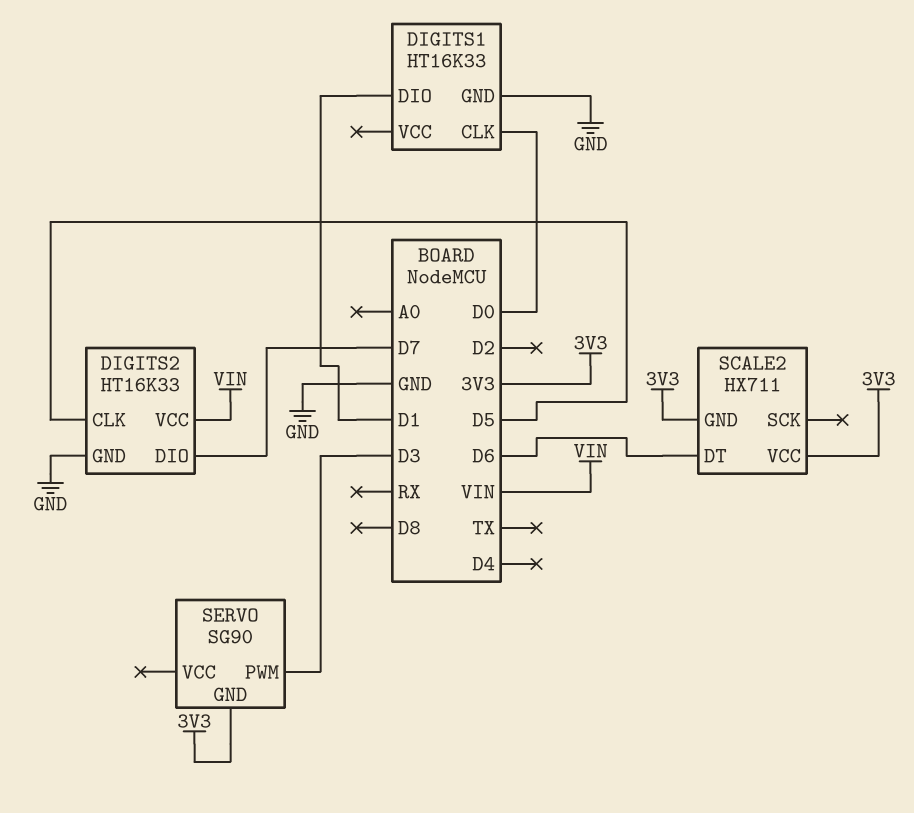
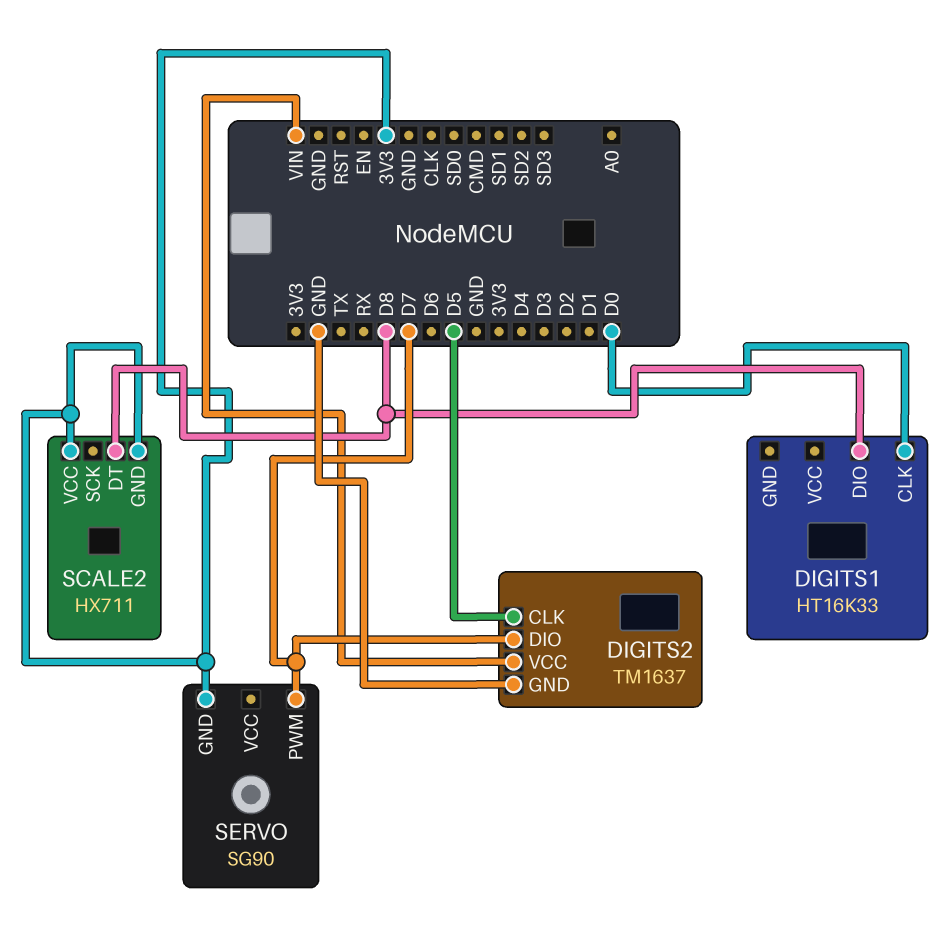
DIGITS1 pin DIO: D1 -> D8
DIGITS1 pin GND: GND -> none
DIGITS2: HT16K33 -> TM1637
SCALE2 pin DT: D6 -> D8
SERVO pin PWM: D3 -> D7

